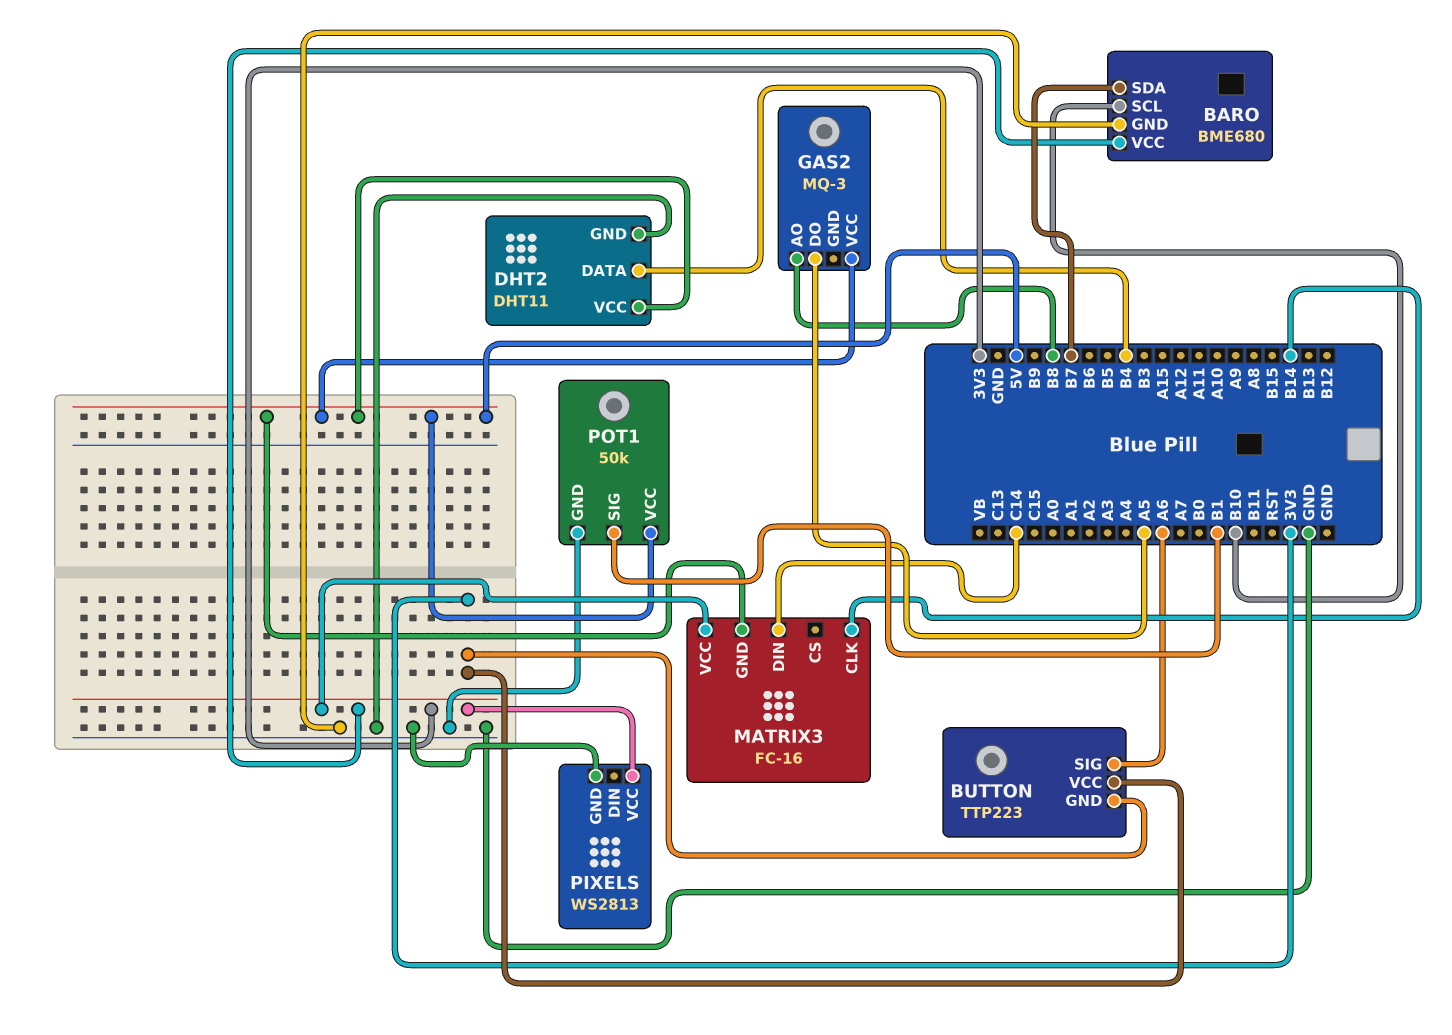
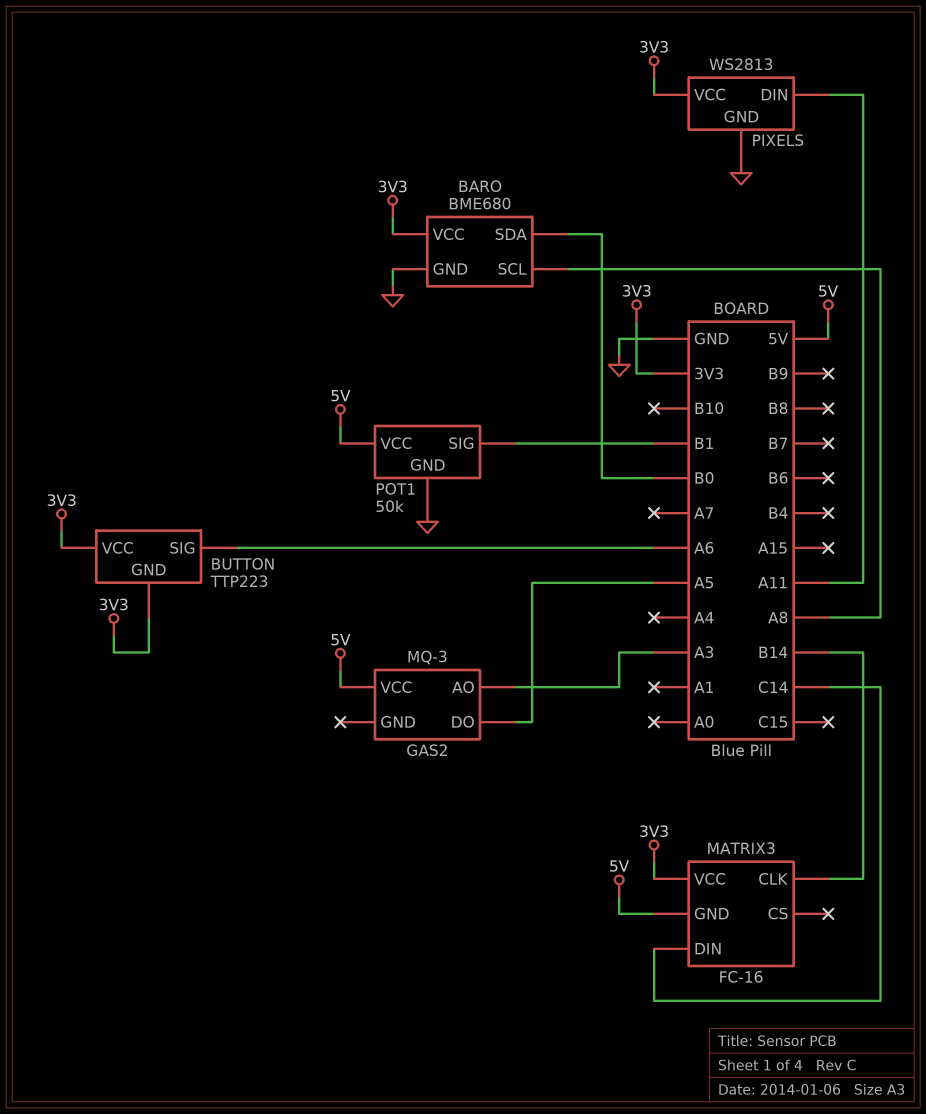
BARO pin SCL: B10 -> A8
BARO pin SDA: B7 -> B0
DHT2: DHT11 -> none
DHT2 pin DATA: B4 -> none
DHT2 pin GND: GND -> none
DHT2 pin VCC: 5V -> none
GAS2 pin AO: B8 -> A3
PIXELS pin DIN: none -> A11

